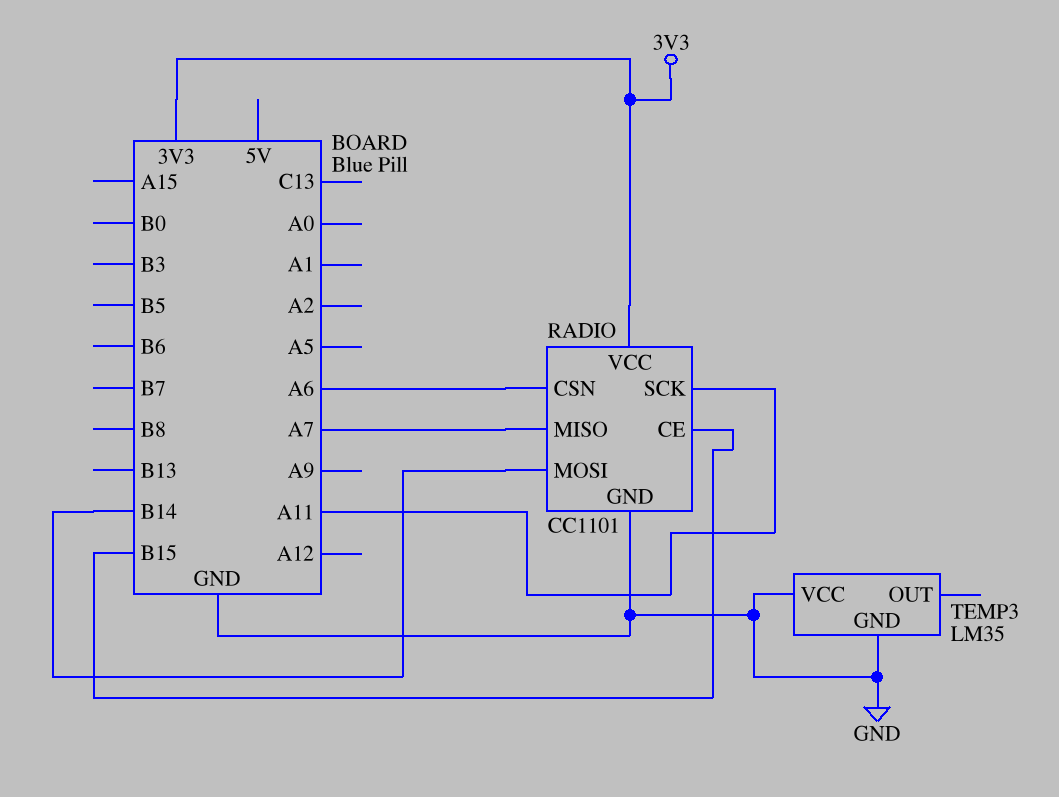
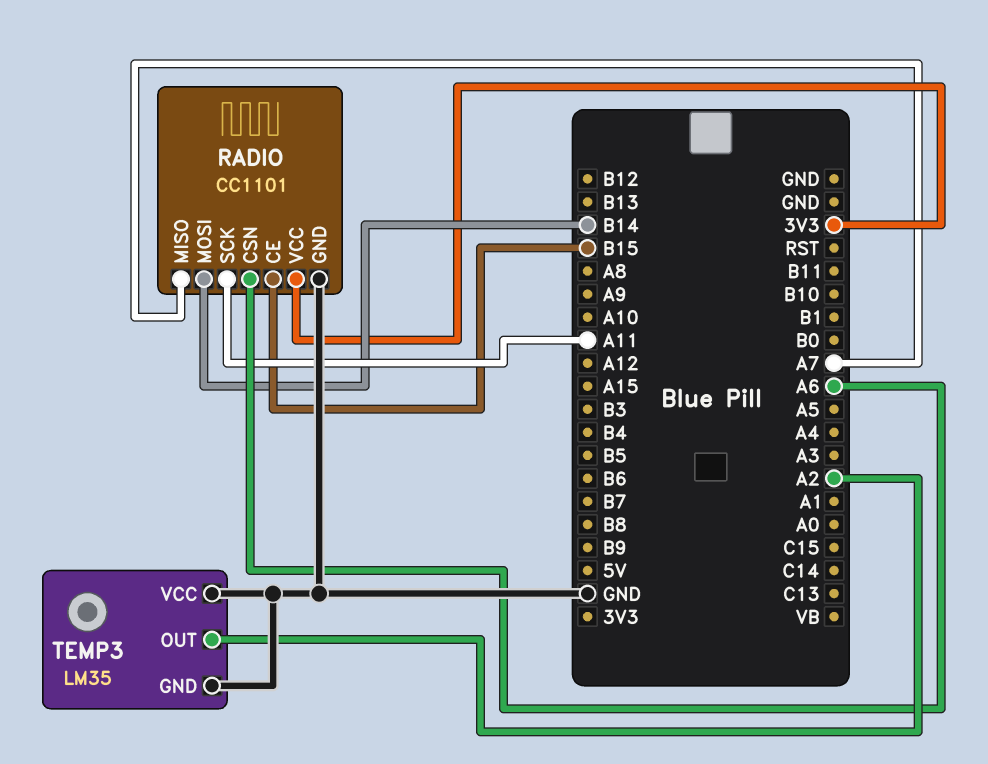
TEMP3 pin OUT: none -> A2

